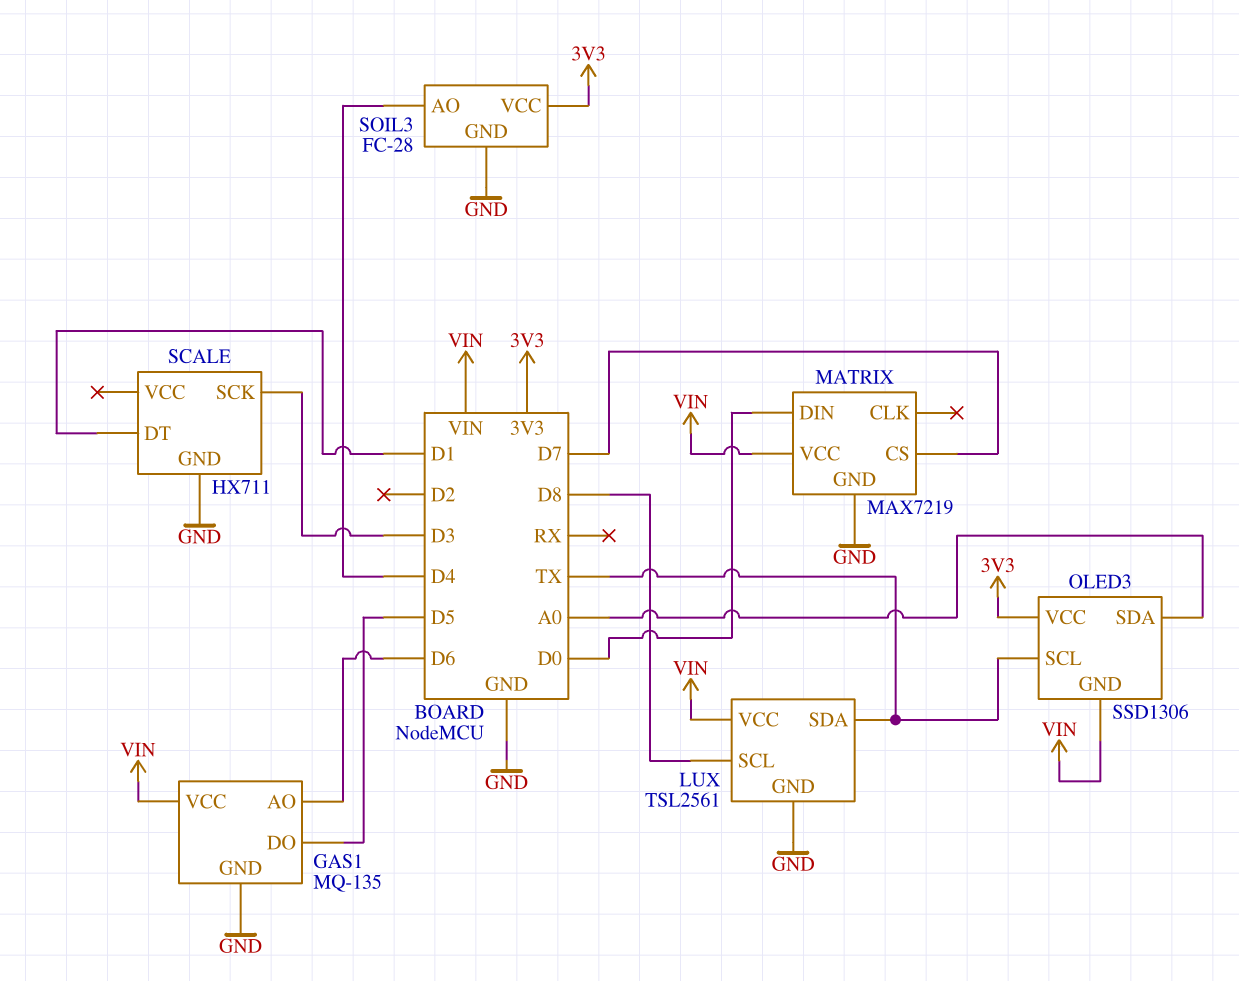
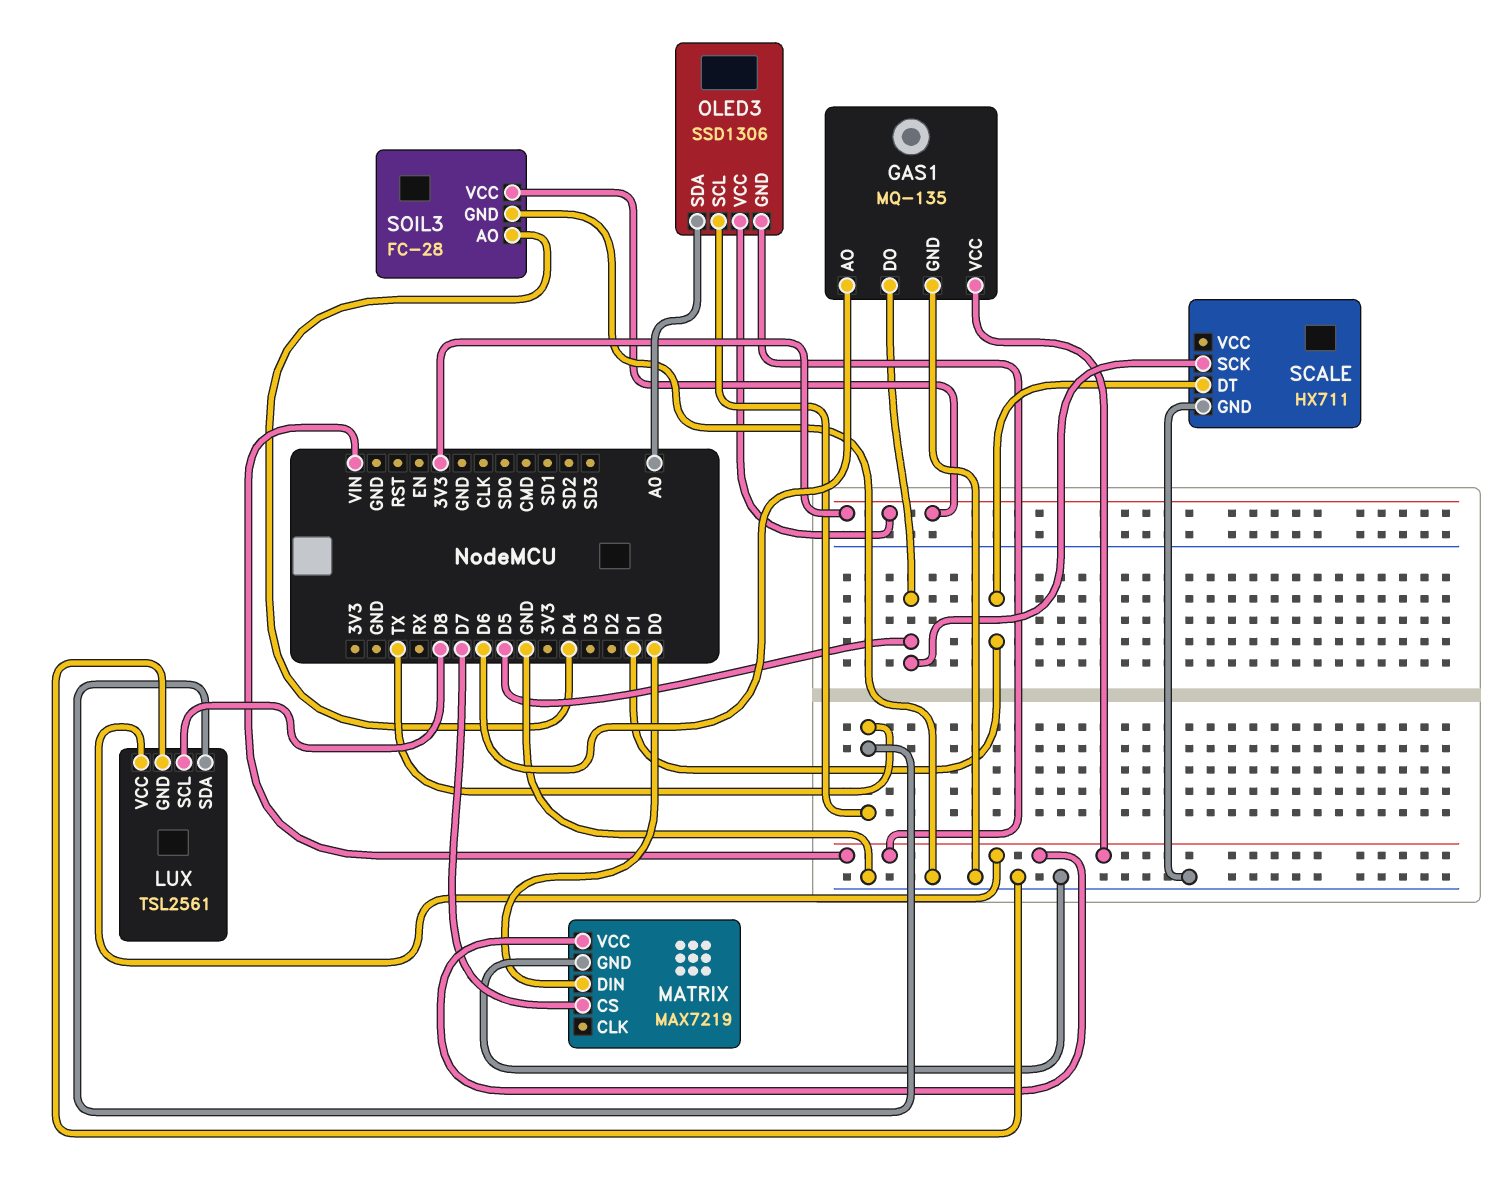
SCALE pin SCK: D3 -> D5

